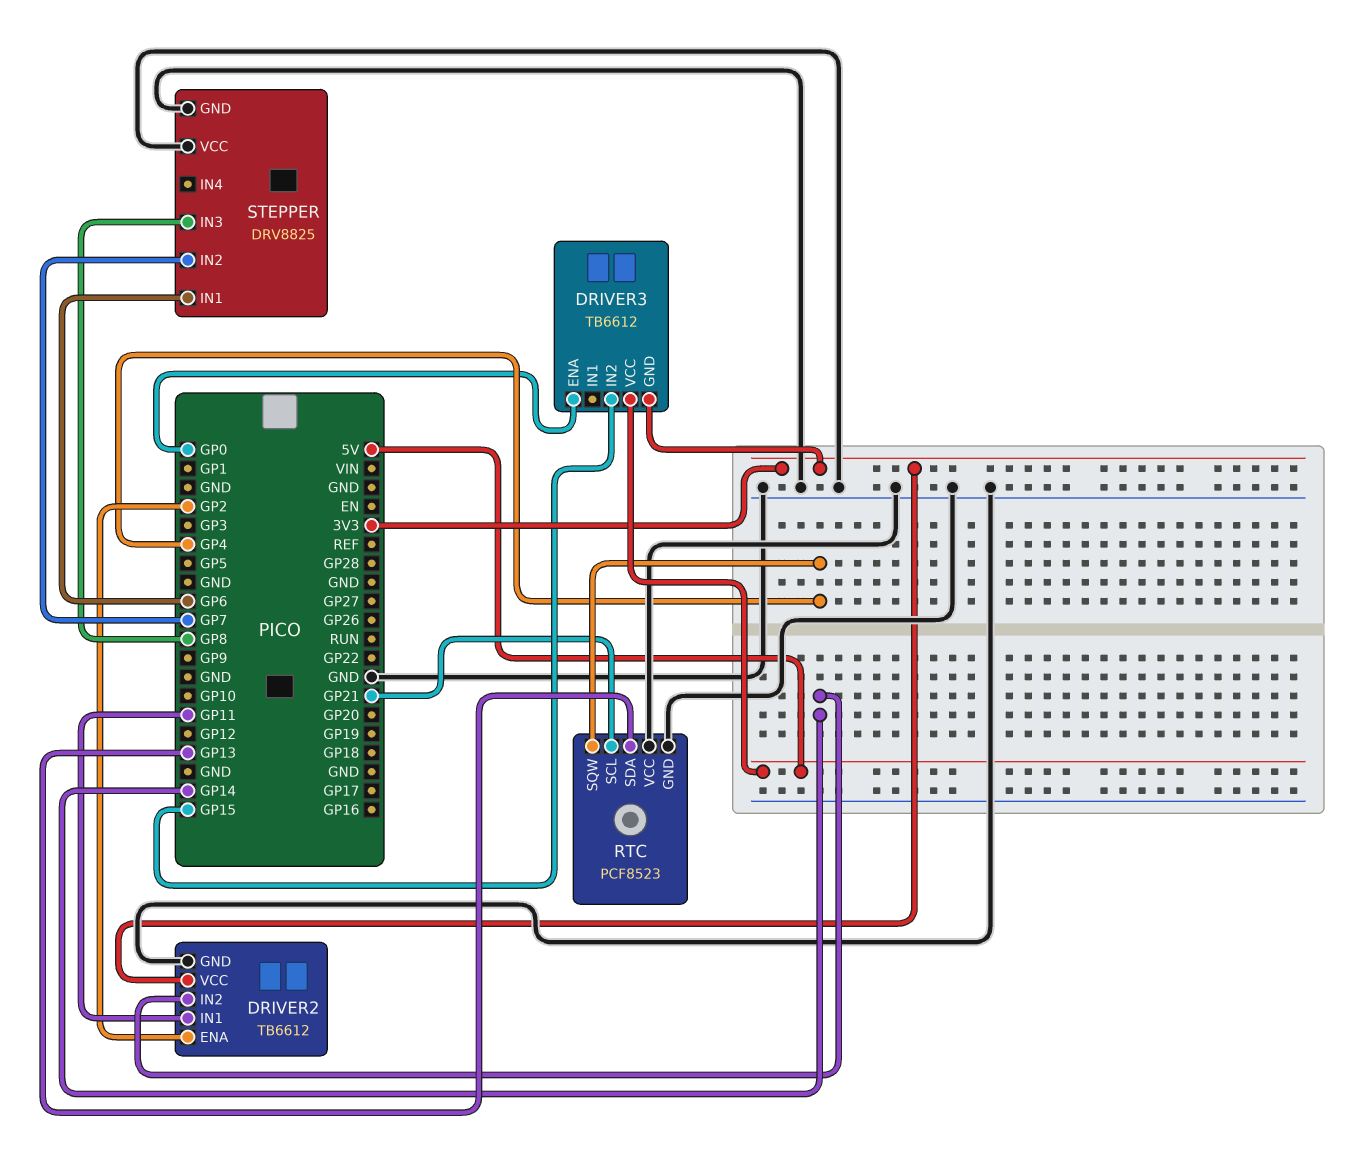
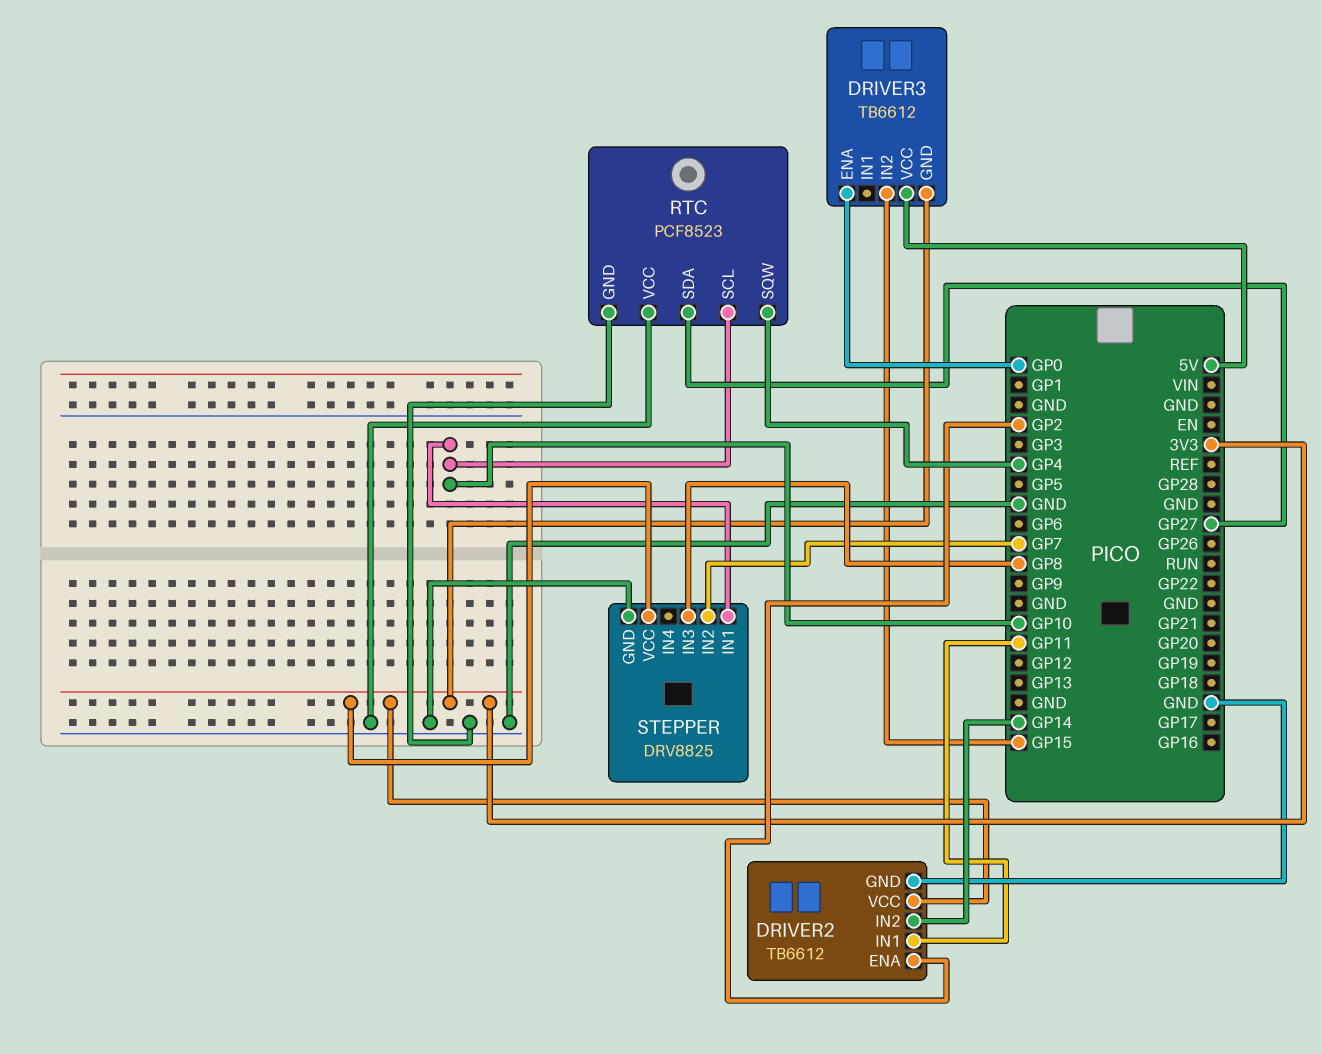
RTC pin SCL: GP21 -> GP10
RTC pin SDA: GP13 -> GP27
STEPPER pin IN1: GP6 -> GP10
STEPPER pin VCC: GND -> 3V3

